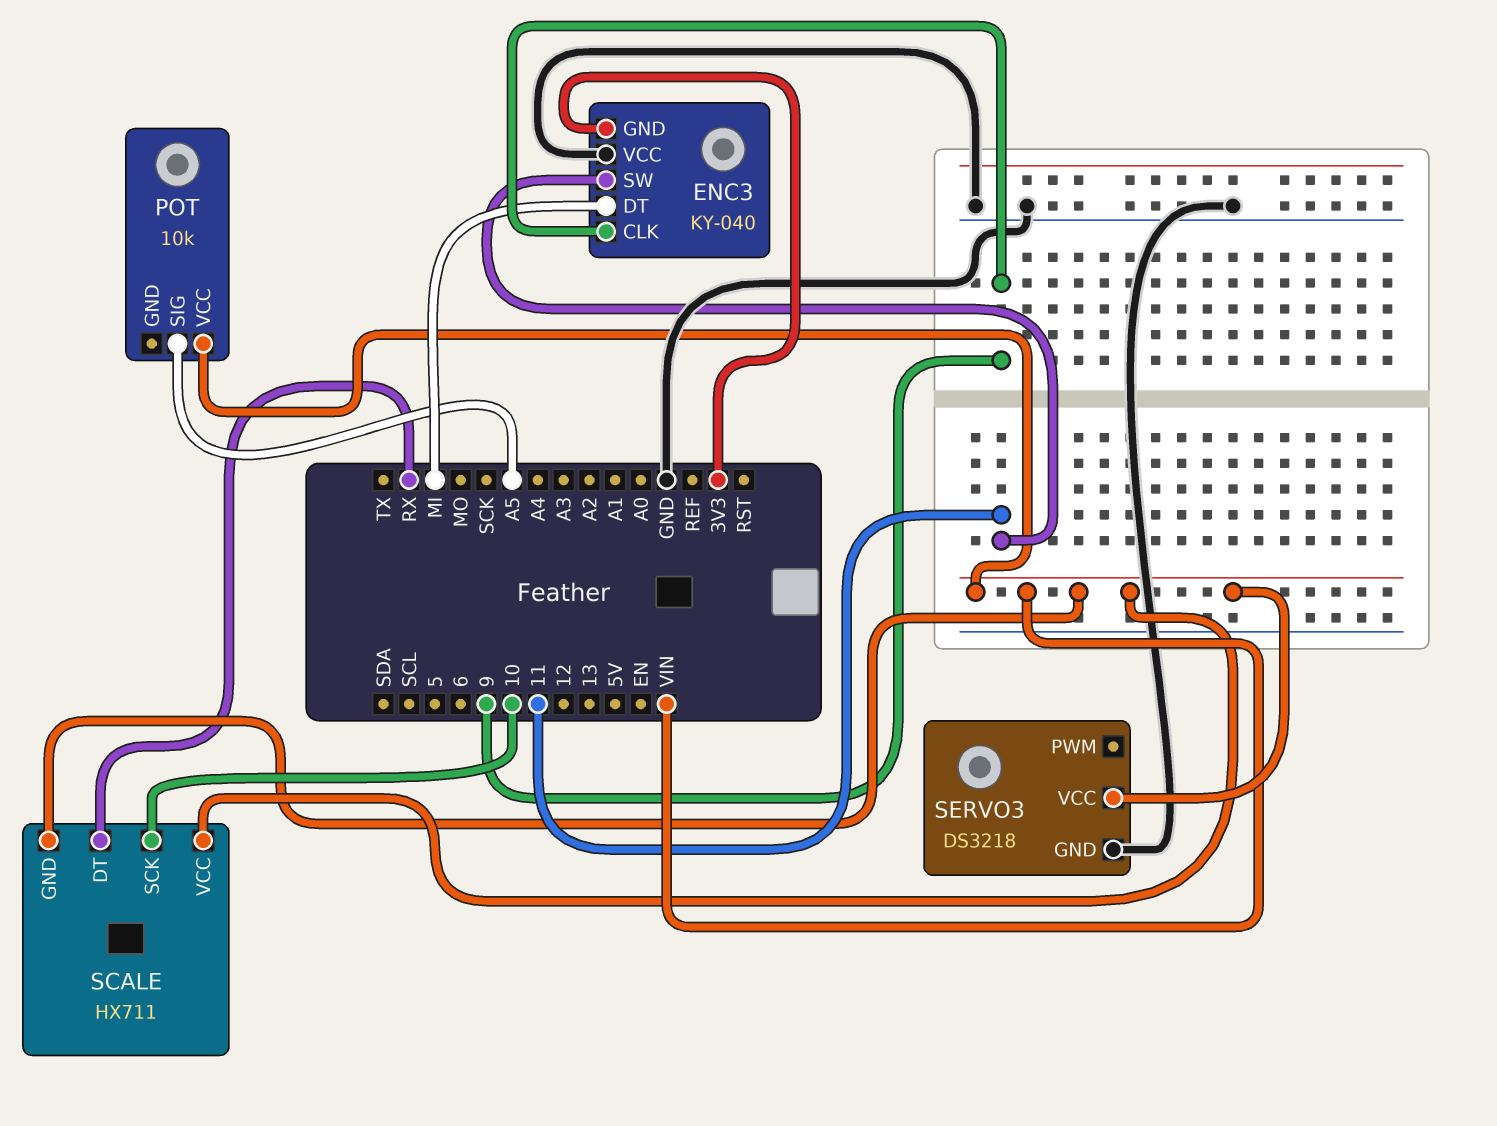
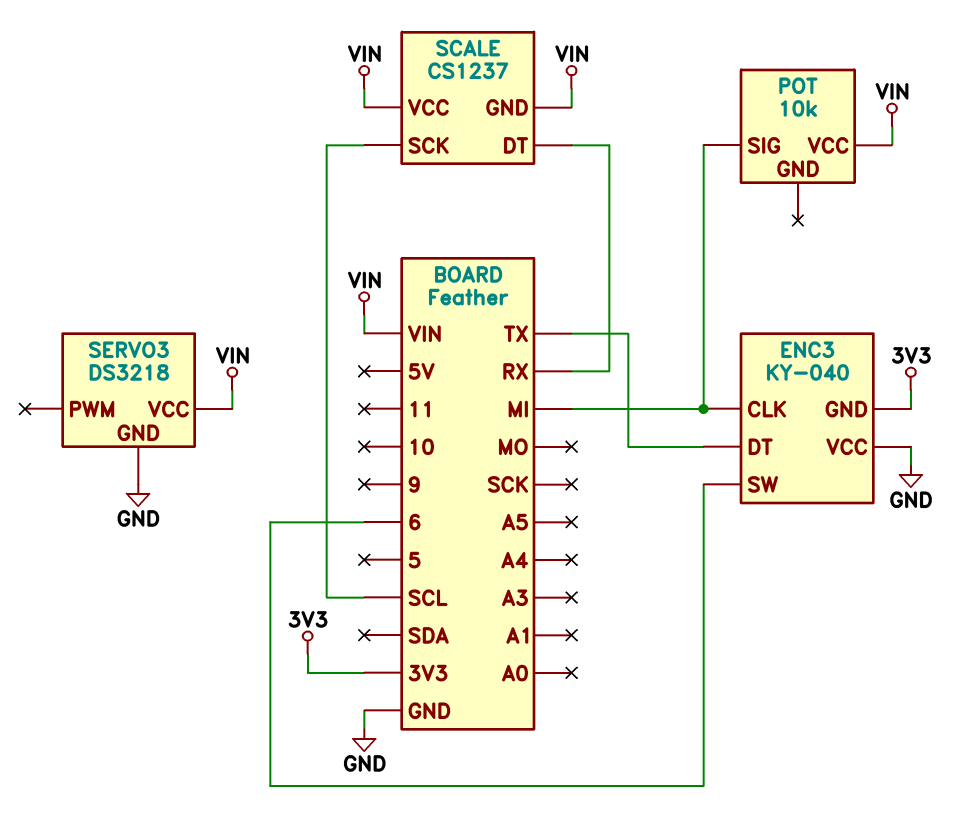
ENC3 pin CLK: 9 -> MI
ENC3 pin DT: MI -> TX
ENC3 pin SW: 11 -> 6
POT pin SIG: A5 -> MI
SCALE: HX711 -> CS1237
SCALE pin SCK: 10 -> SCL

